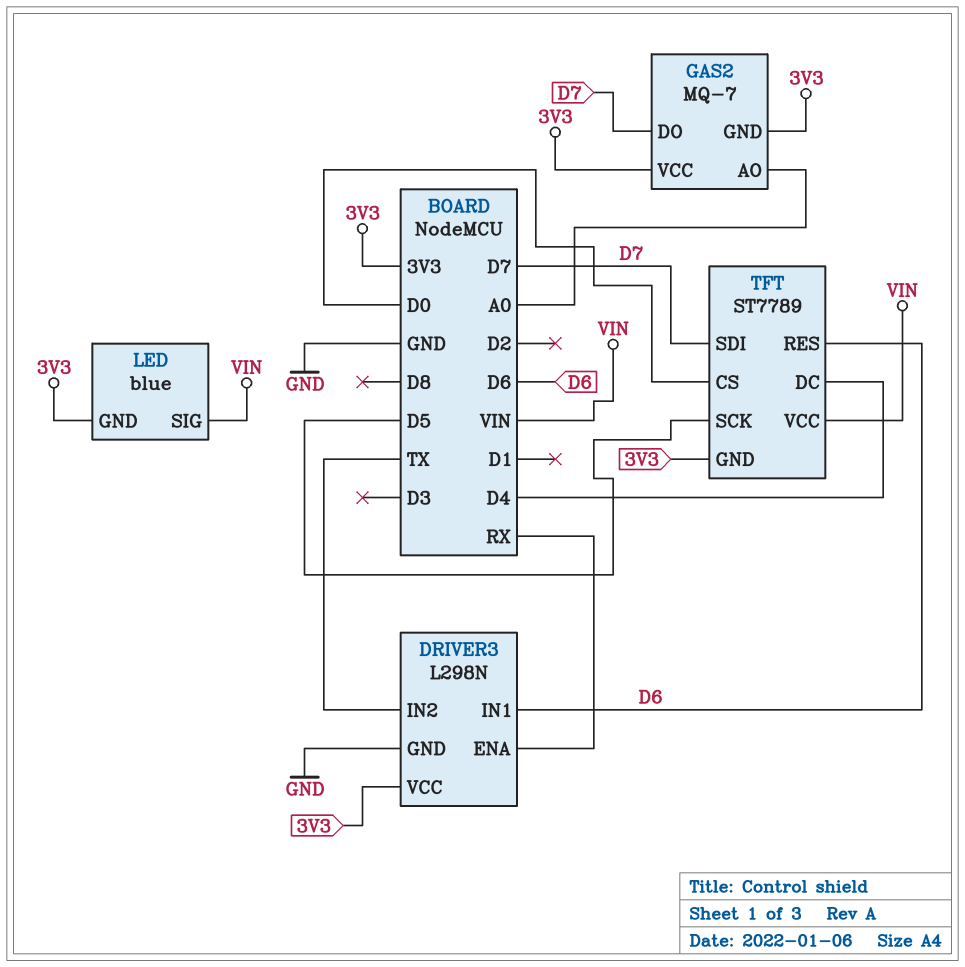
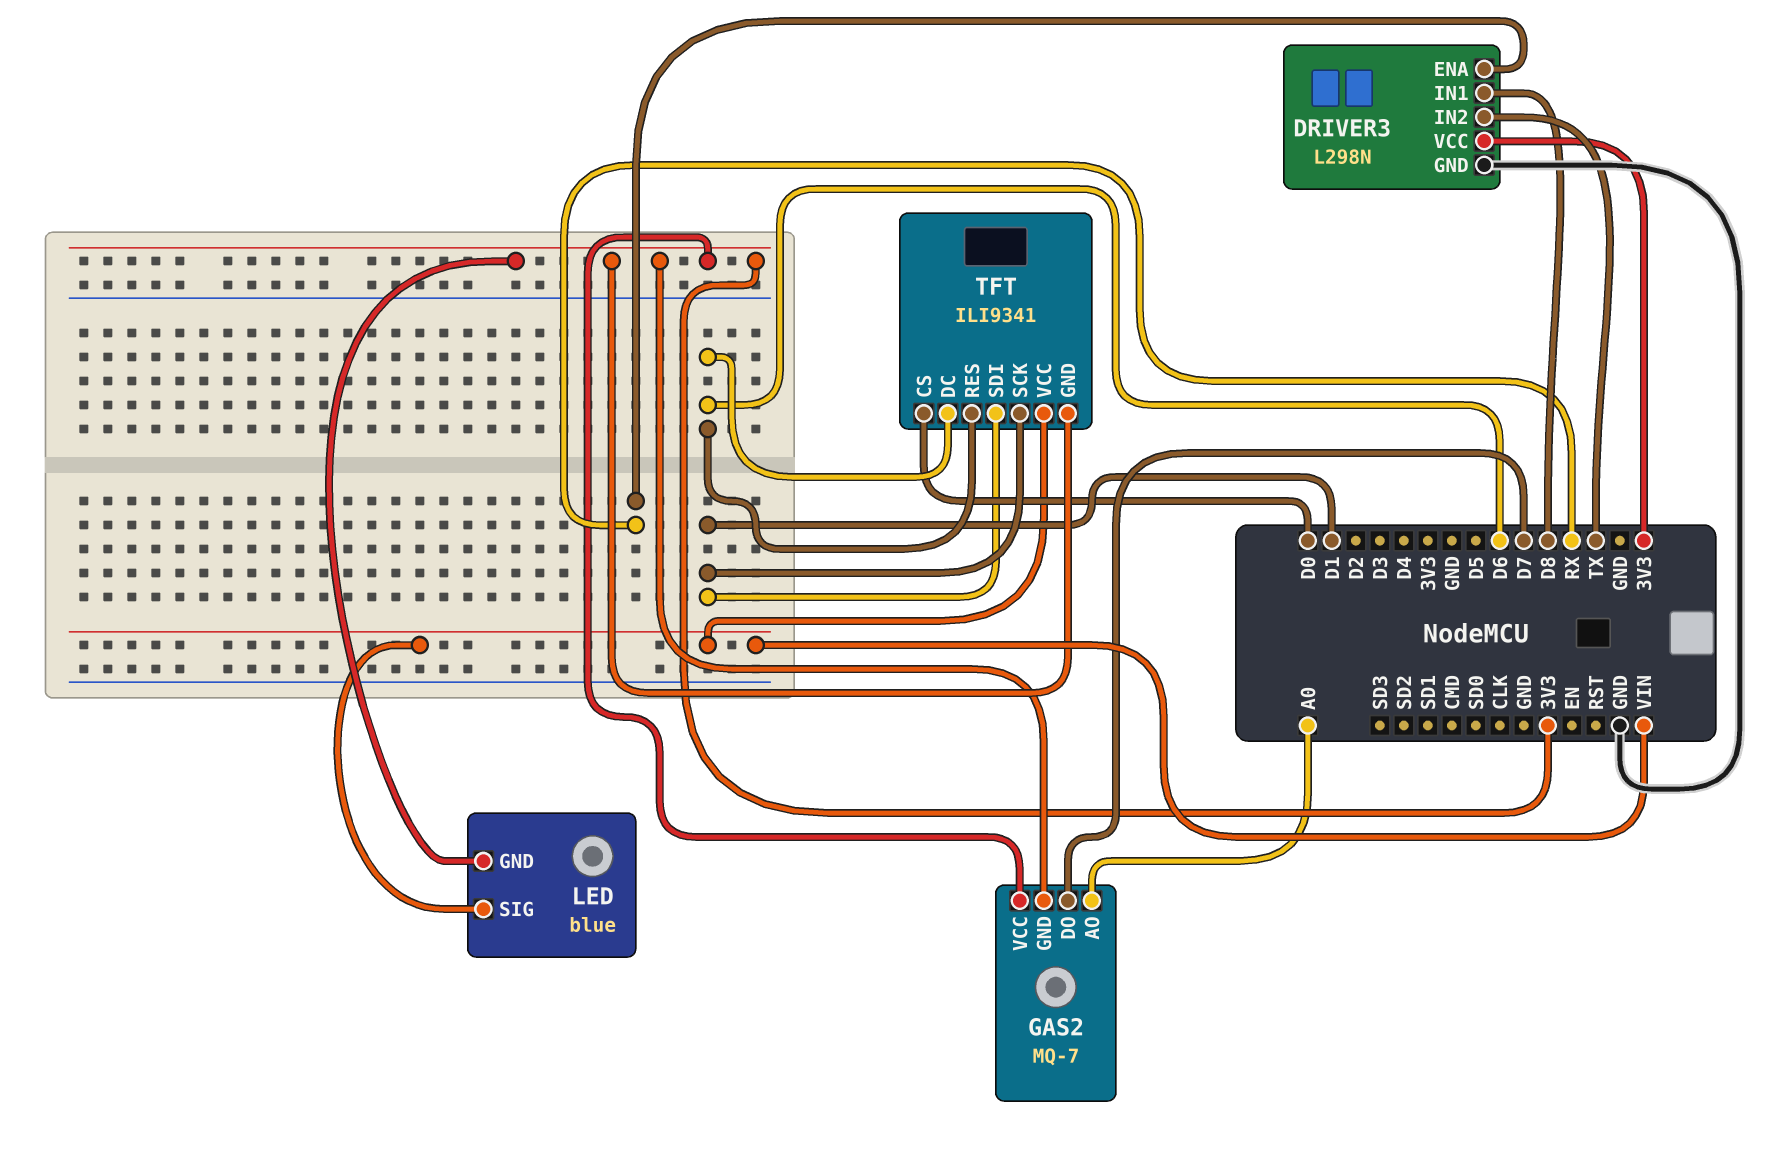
DRIVER3 pin IN1: D6 -> D8
TFT: ST7789 -> ILI9341
TFT pin DC: D4 -> D6
TFT pin SCK: D5 -> D1
TFT pin SDI: D7 -> D1

